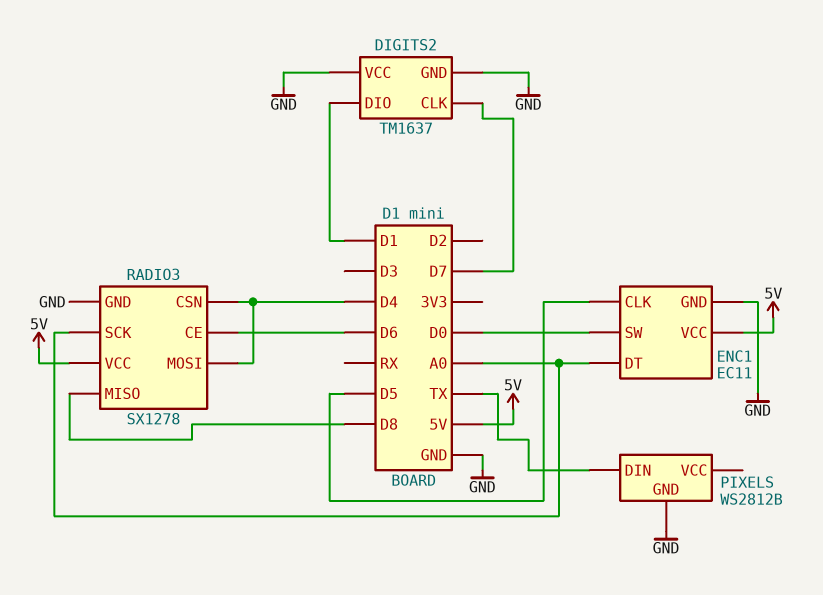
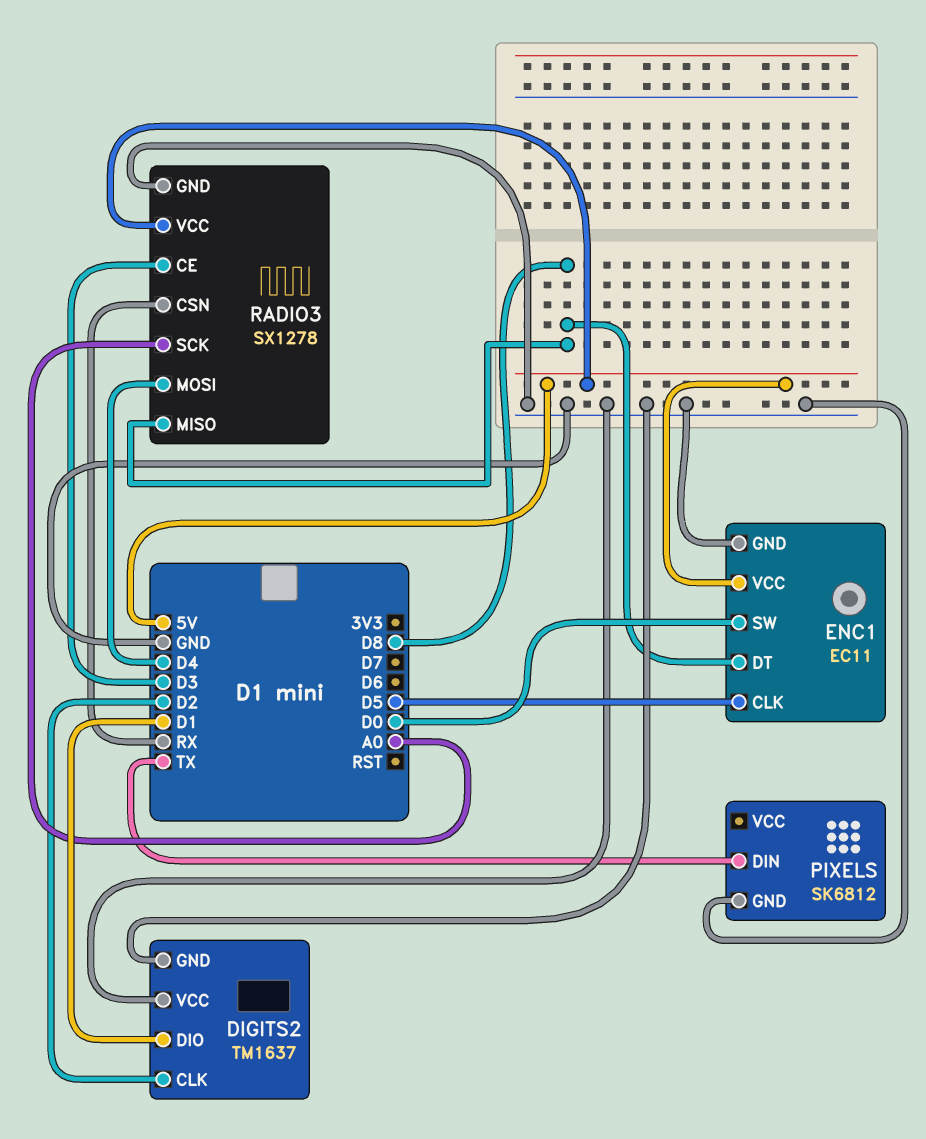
DIGITS2 pin CLK: D7 -> D2
ENC1 pin DT: A0 -> D8
PIXELS: WS2812B -> SK6812
RADIO3 pin CE: D6 -> D3
RADIO3 pin CSN: D4 -> RX

